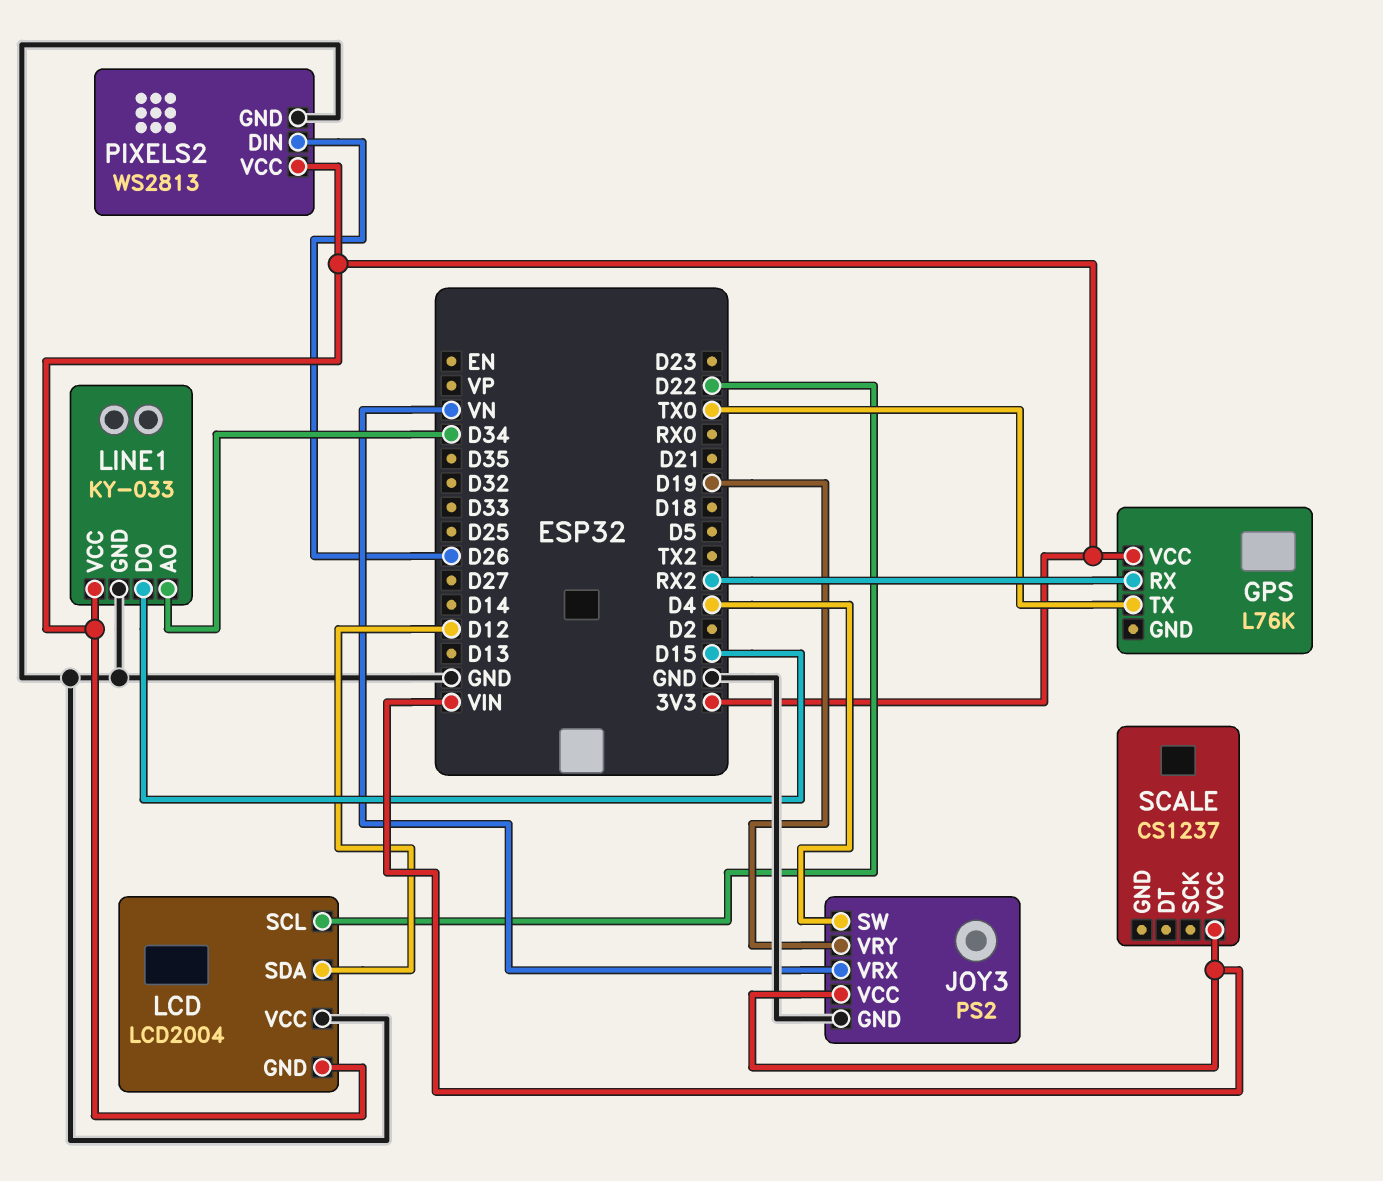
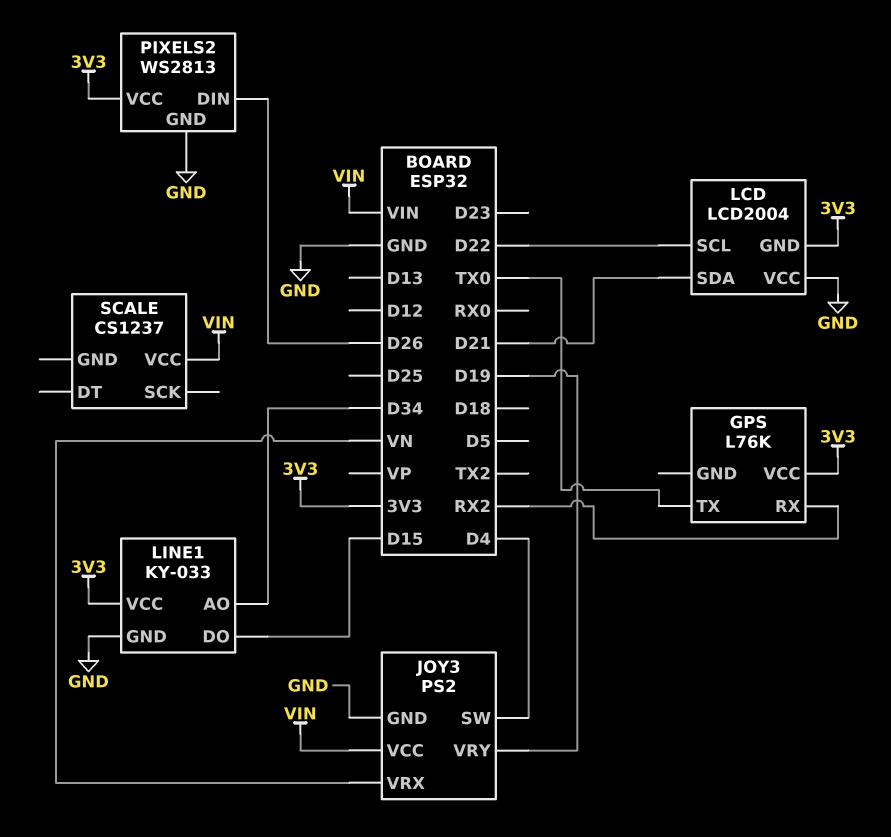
LCD pin SDA: D12 -> D21

